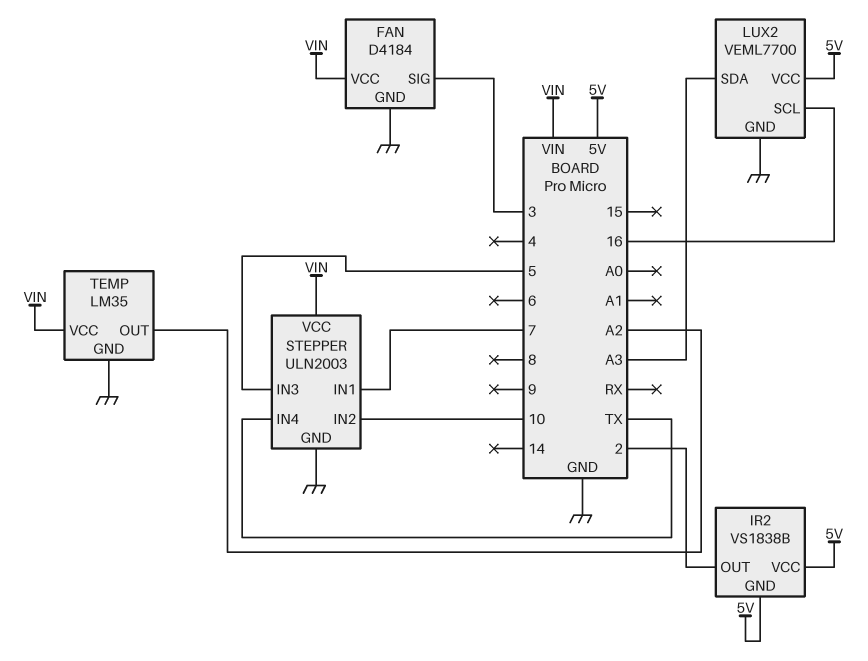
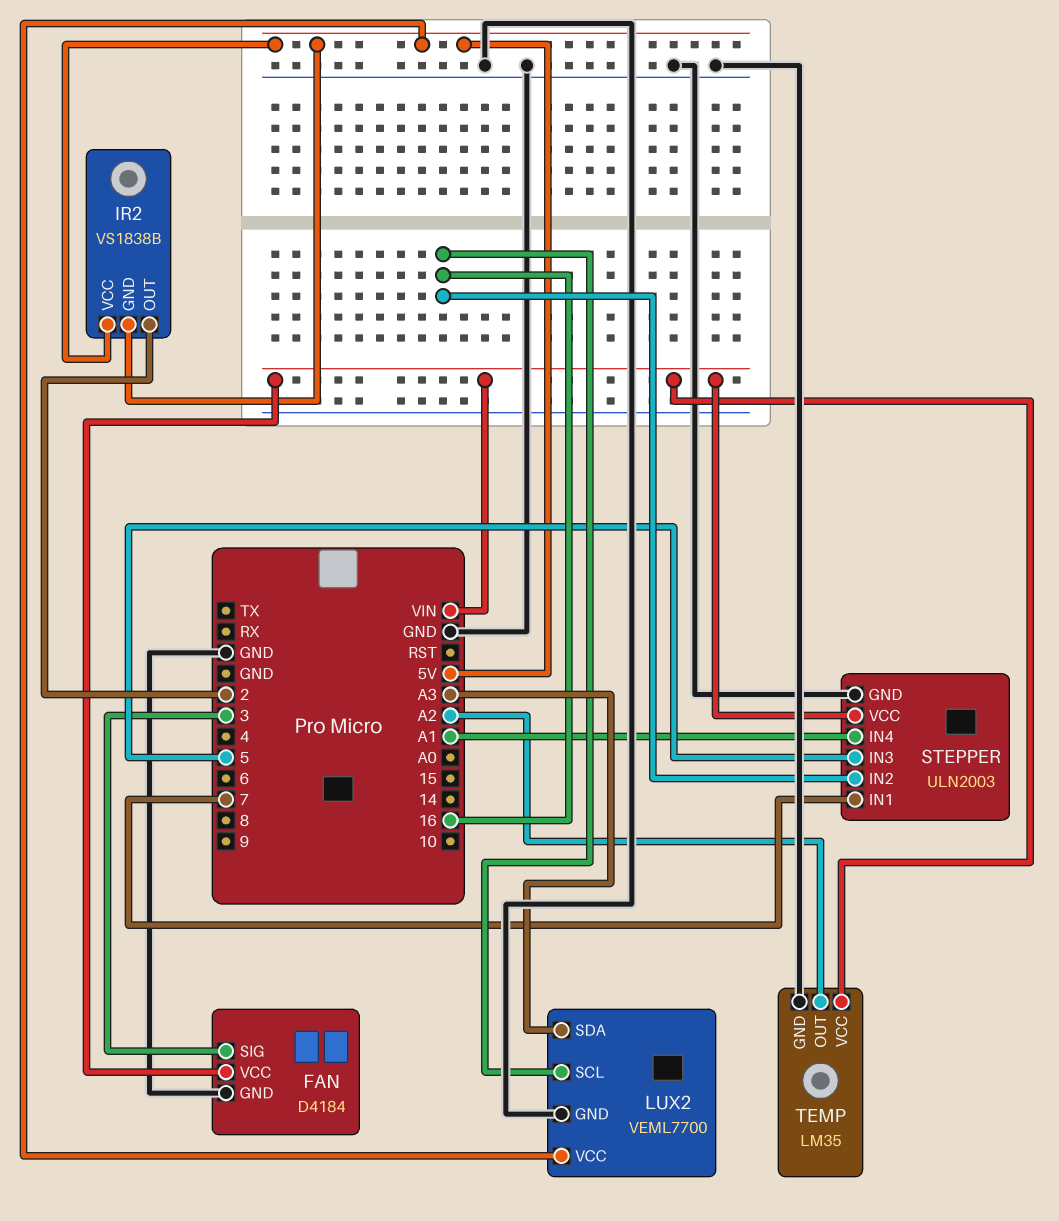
STEPPER pin IN2: 10 -> 16
STEPPER pin IN4: TX -> A1

